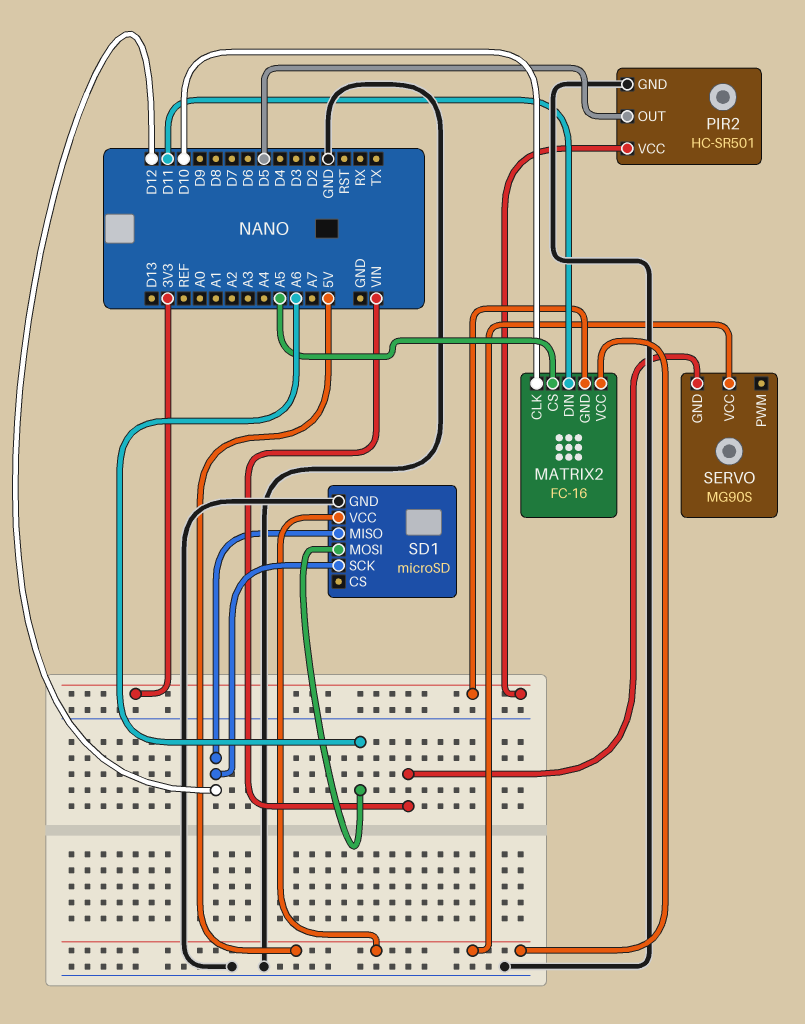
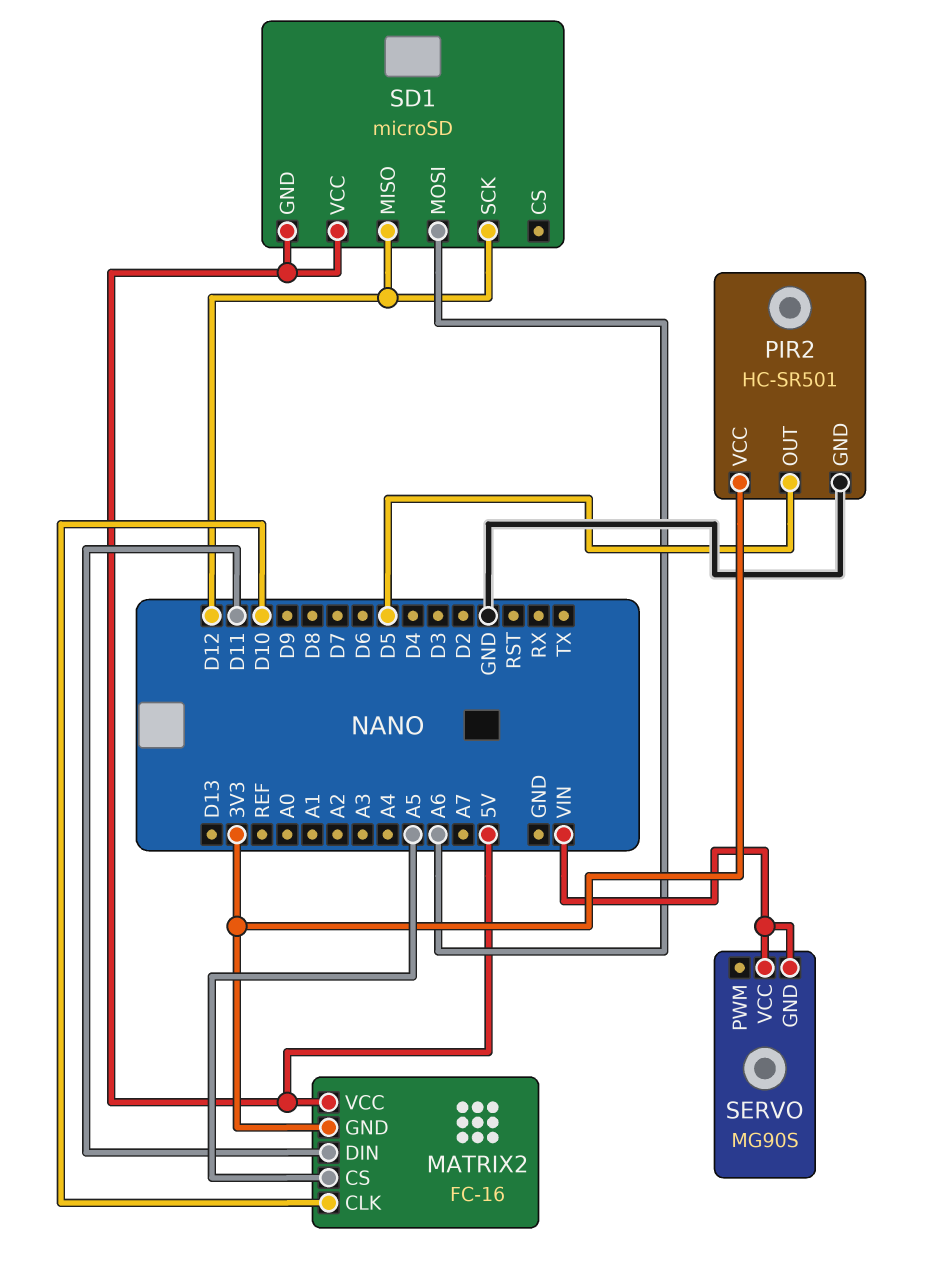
SD1 pin GND: GND -> 5V
SERVO pin VCC: 5V -> VIN

